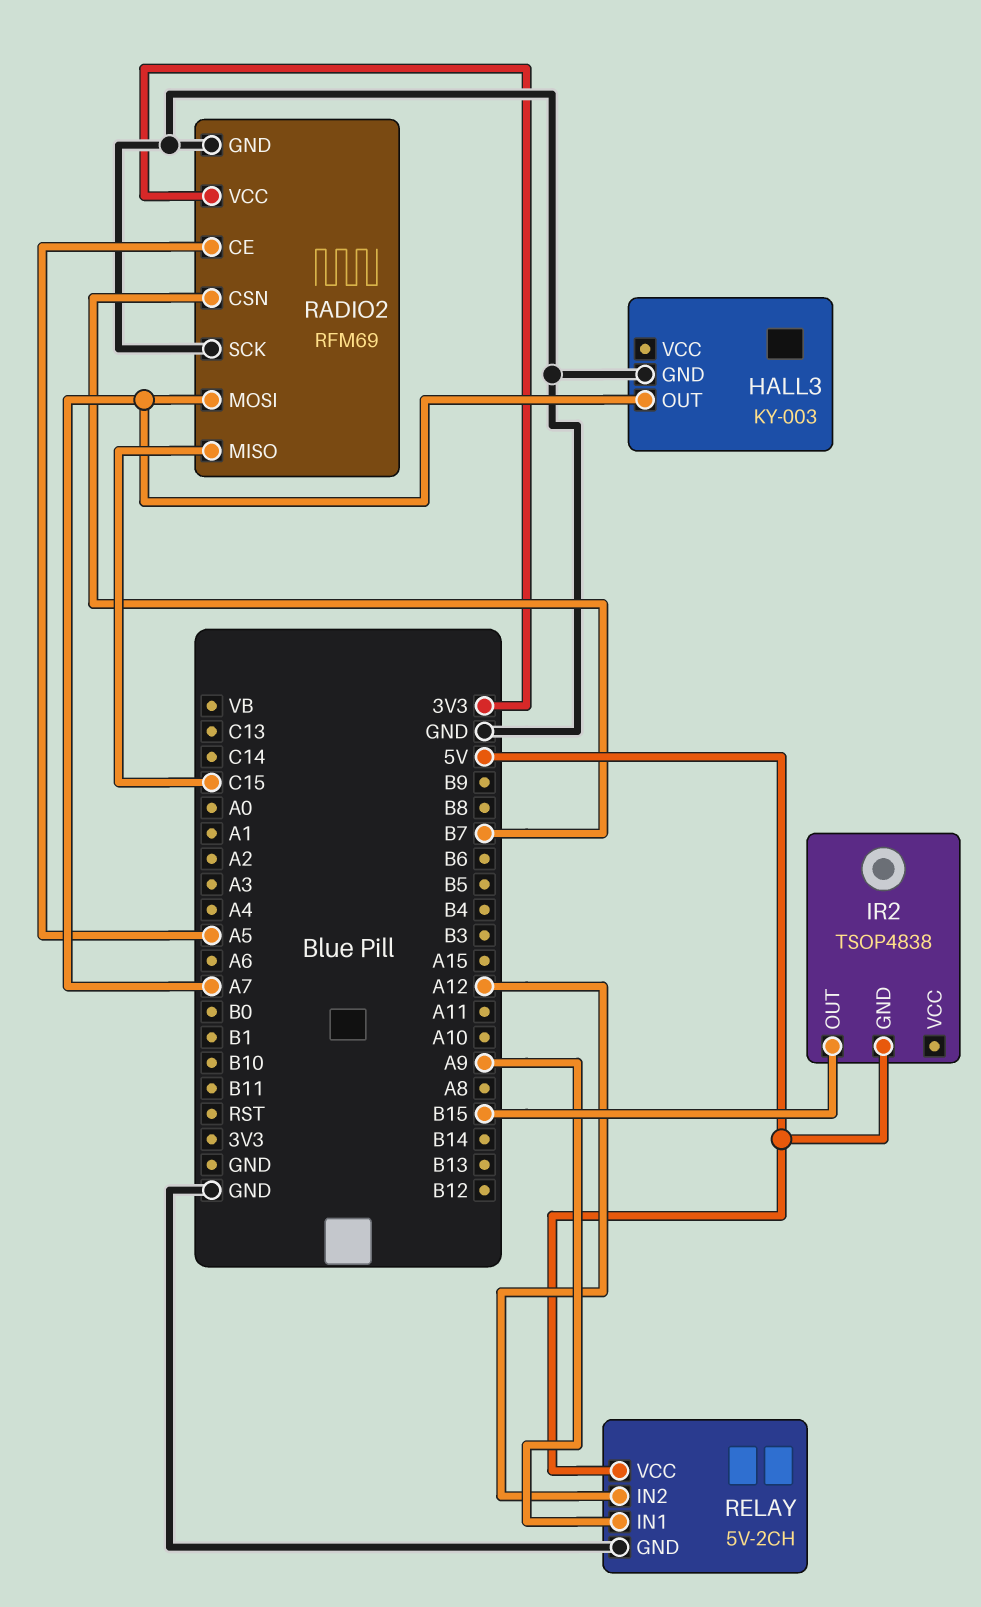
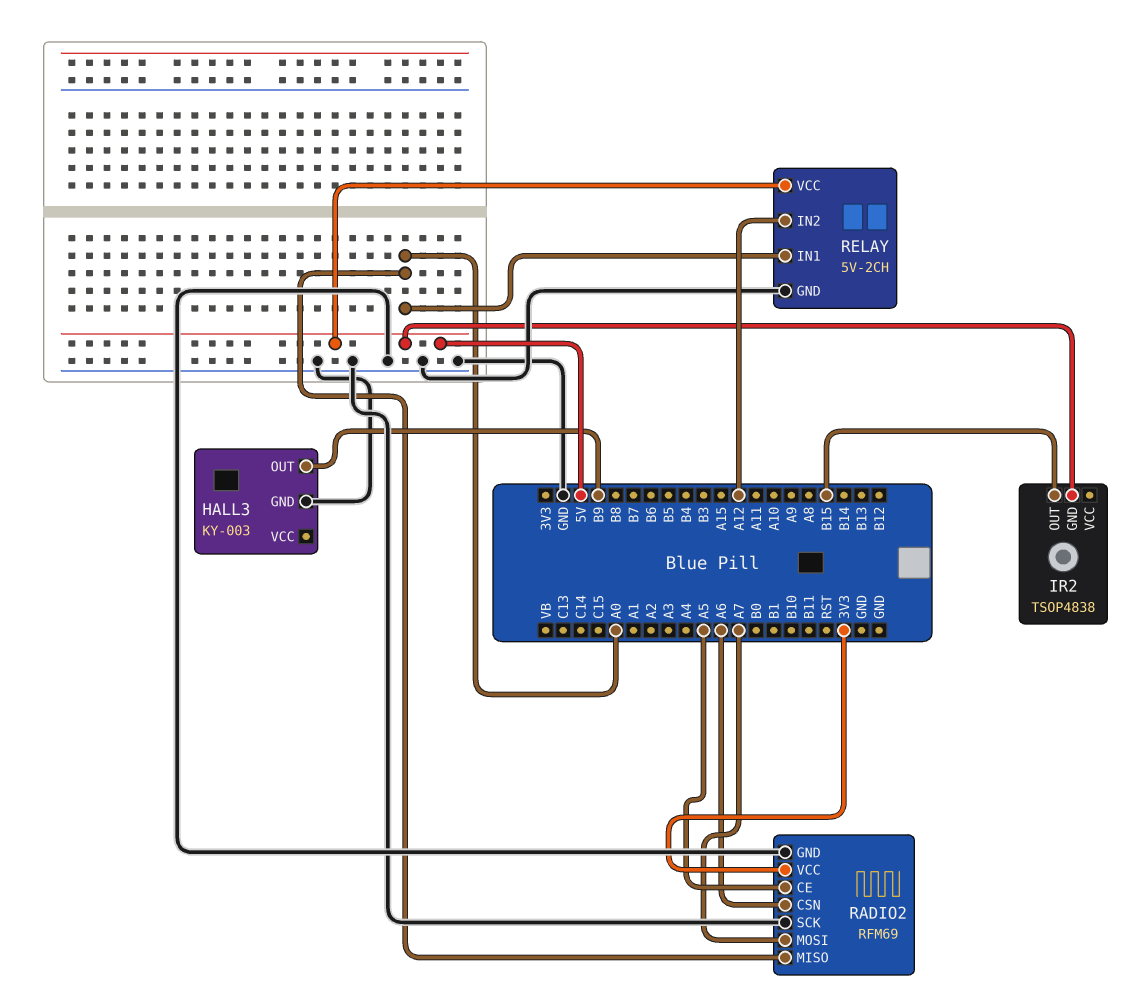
HALL3 pin OUT: A7 -> B9
RADIO2 pin CSN: B7 -> A6
RADIO2 pin MISO: C15 -> A0
RELAY pin IN1: A9 -> A0

